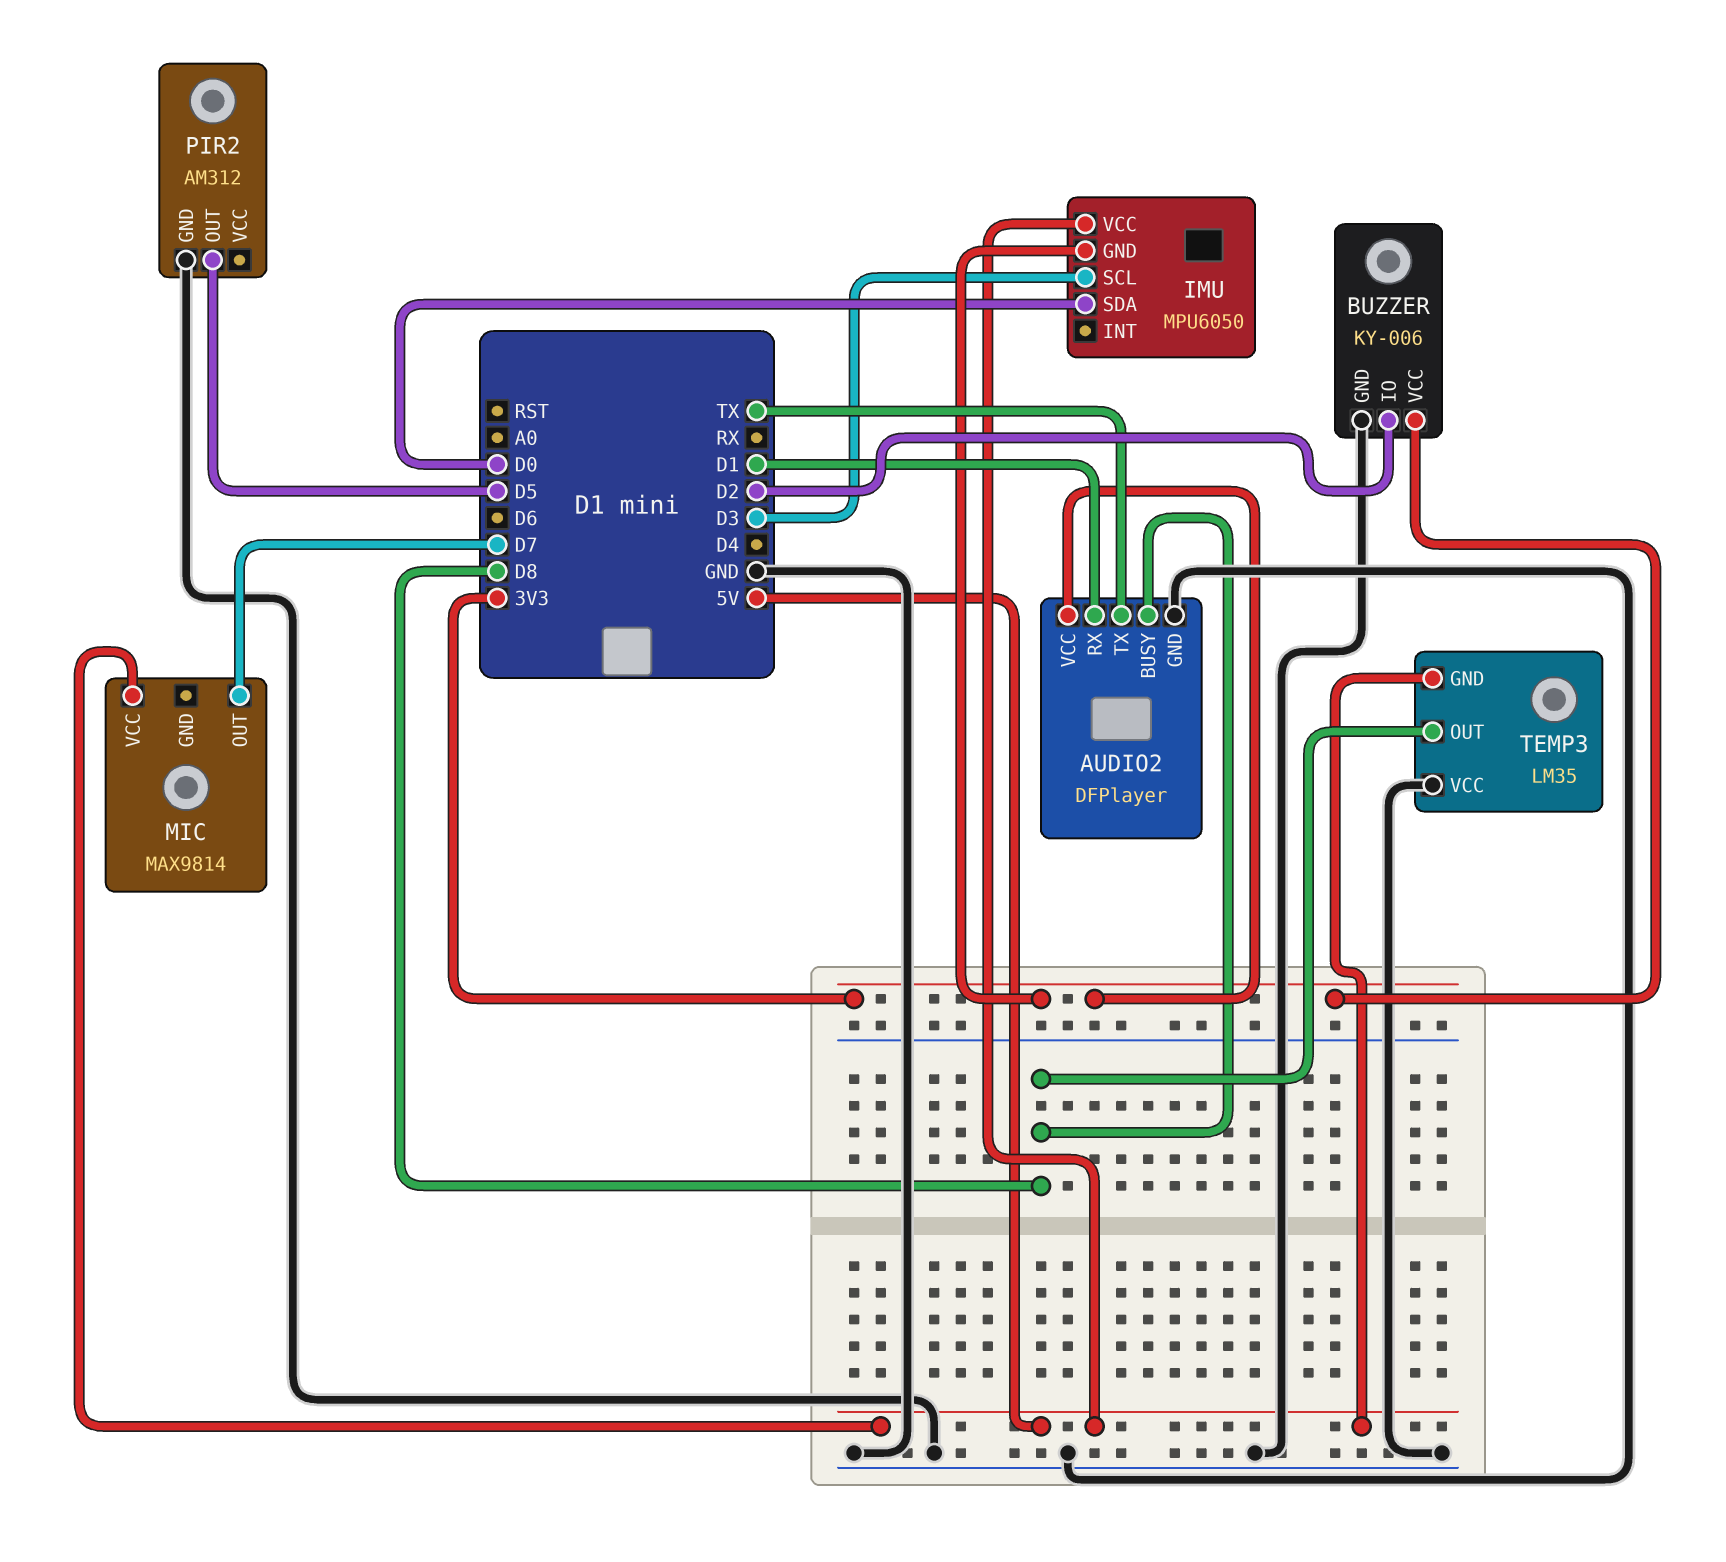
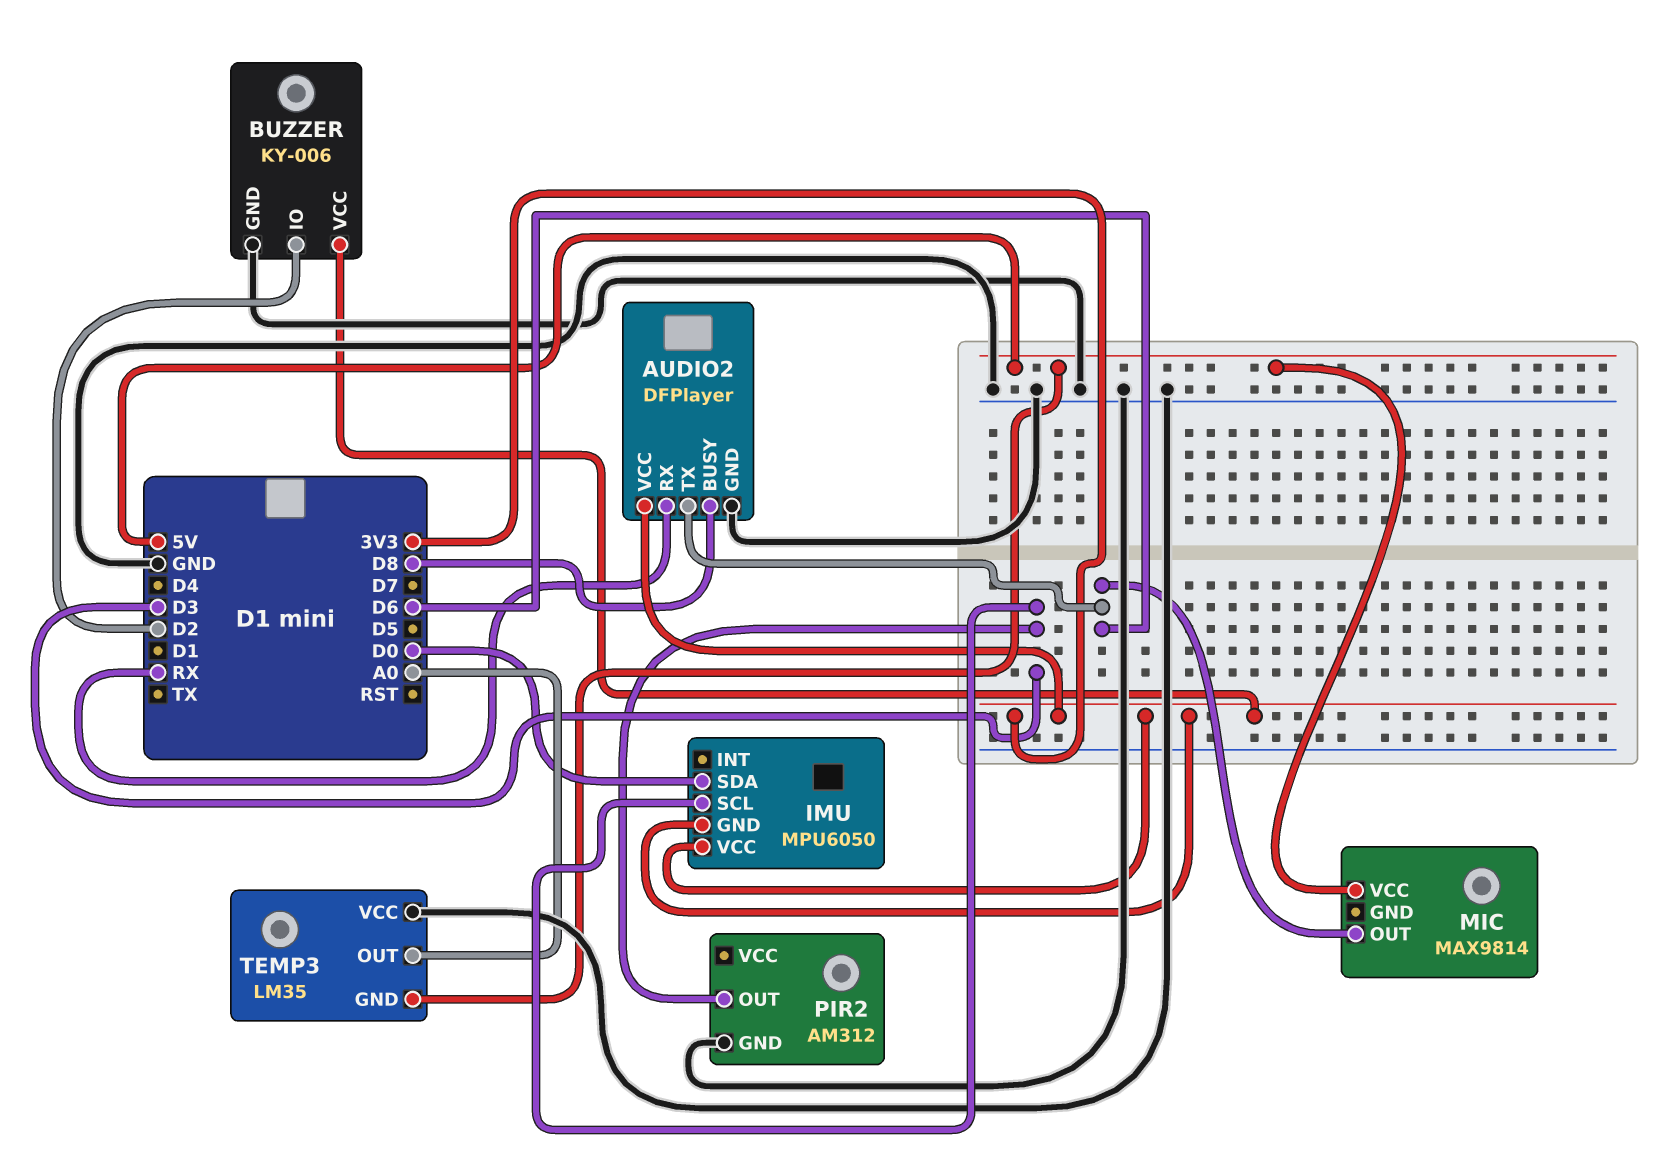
AUDIO2 pin RX: D1 -> RX
AUDIO2 pin TX: TX -> D6
IMU pin VCC: 5V -> 3V3
MIC pin OUT: D7 -> D6
PIR2 pin OUT: D5 -> D3
TEMP3 pin OUT: D8 -> A0

